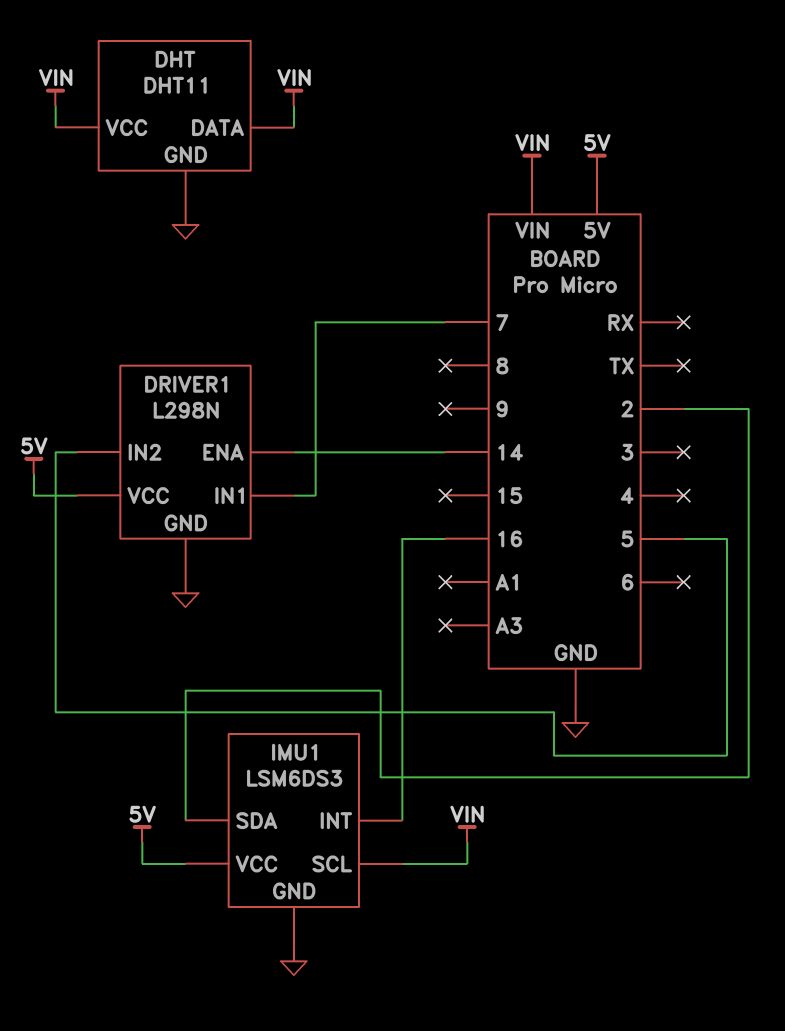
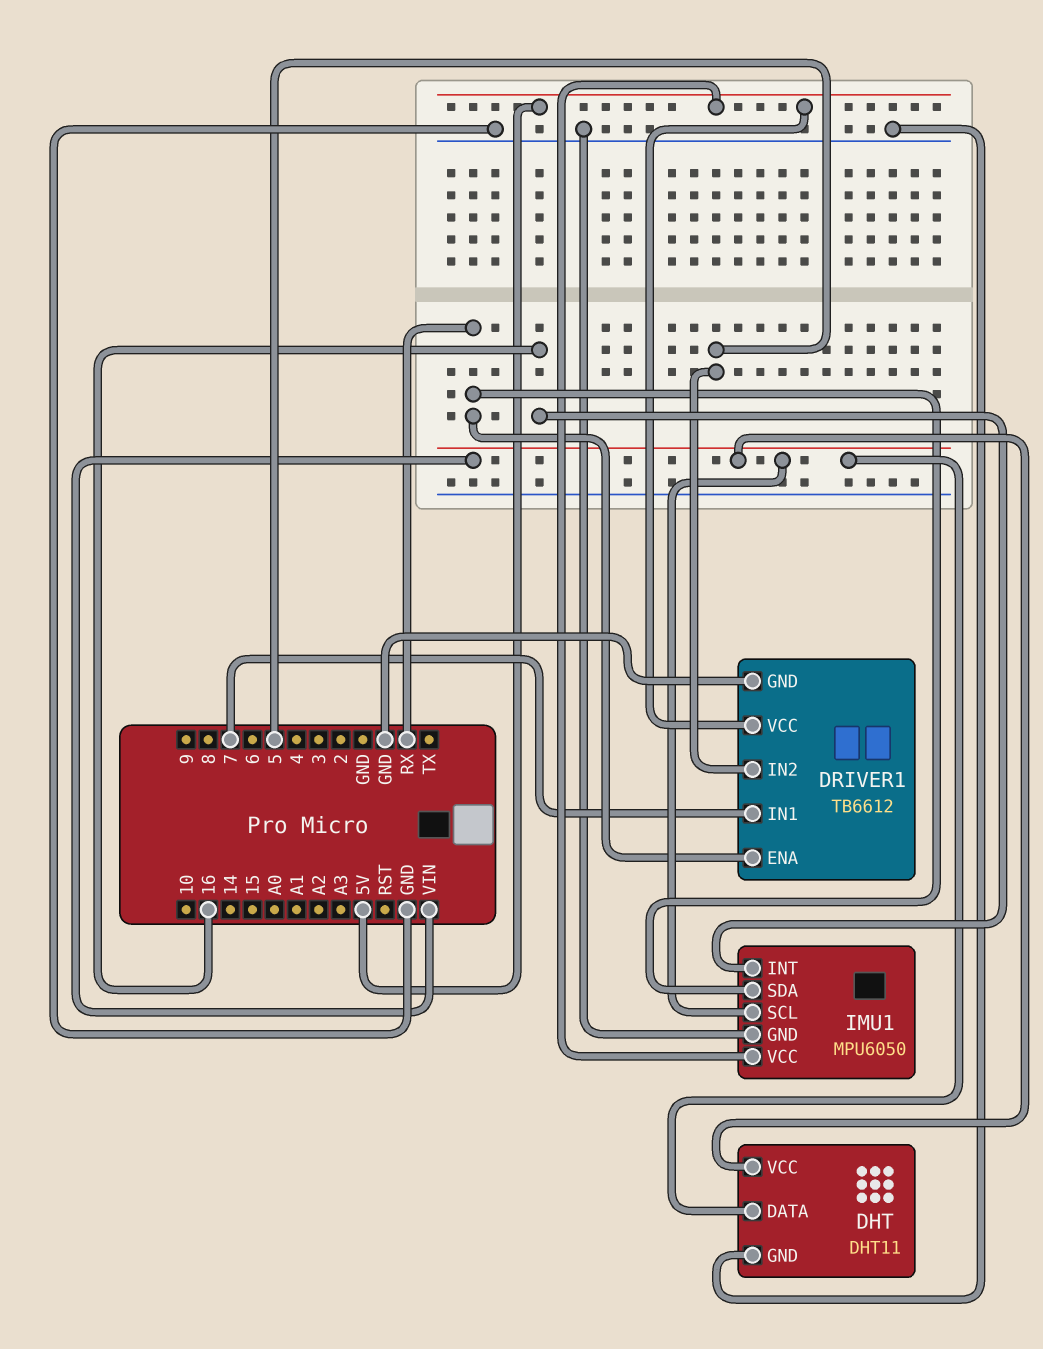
DRIVER1: L298N -> TB6612
DRIVER1 pin ENA: 14 -> RX
IMU1: LSM6DS3 -> MPU6050
IMU1 pin SDA: 2 -> RX

